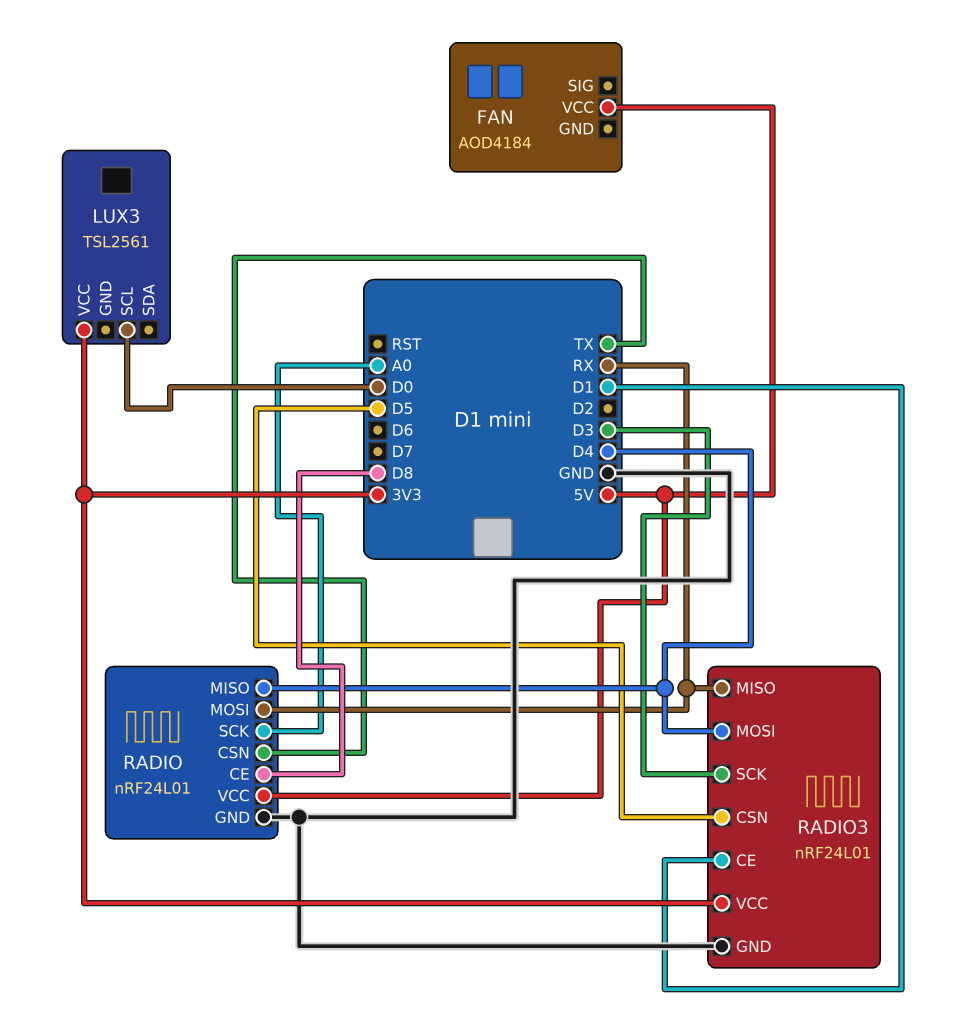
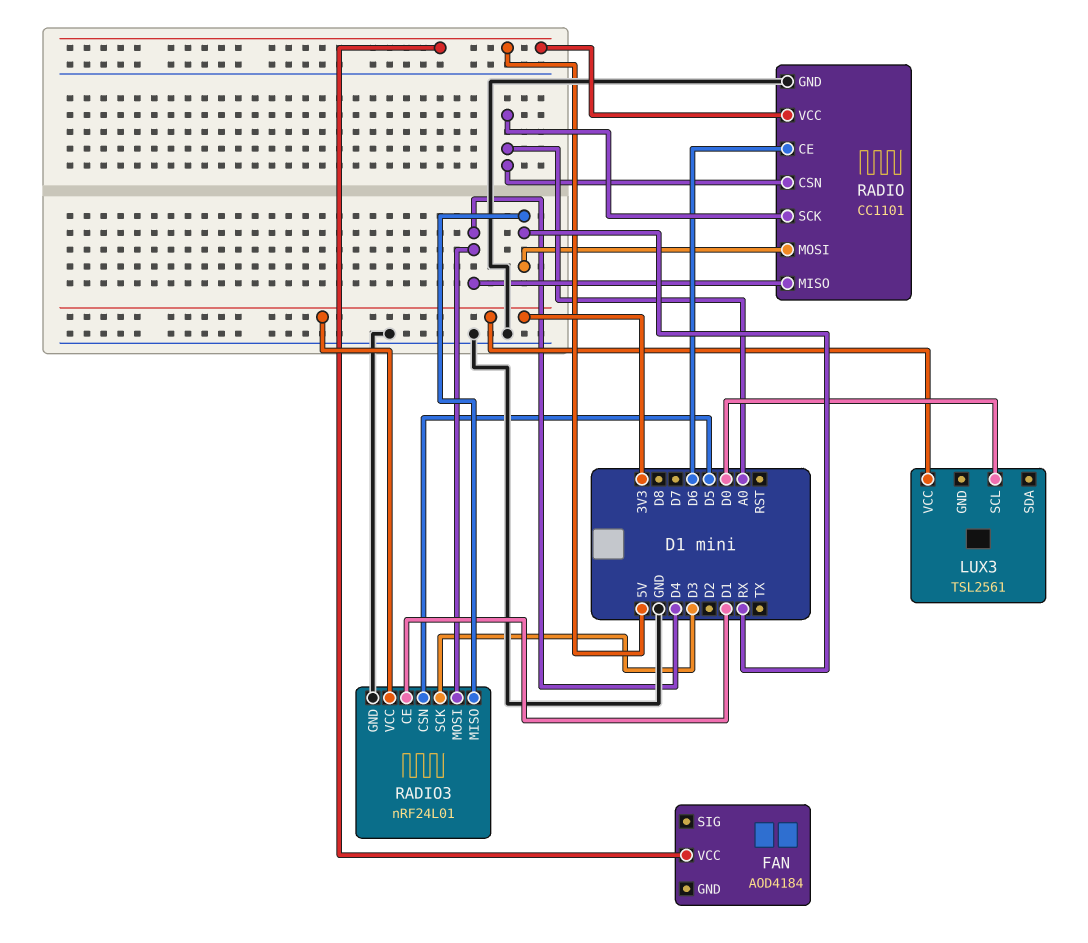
RADIO: nRF24L01 -> CC1101
RADIO pin CE: D8 -> D6
RADIO pin CSN: TX -> A0

